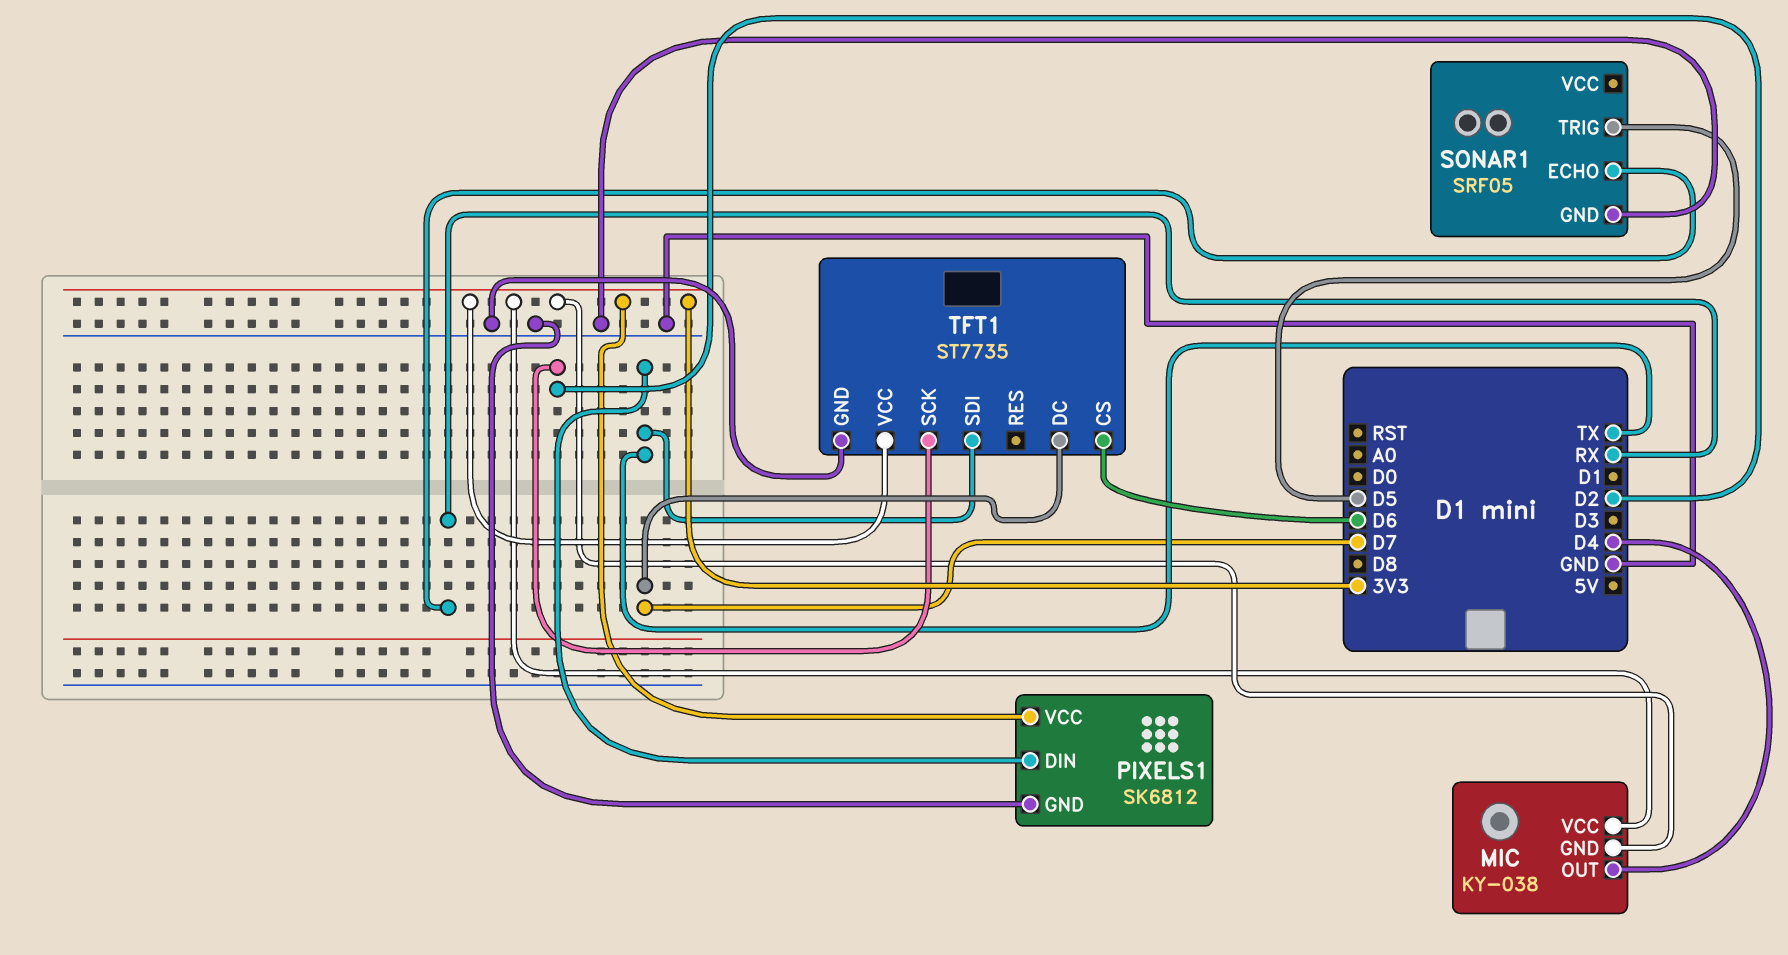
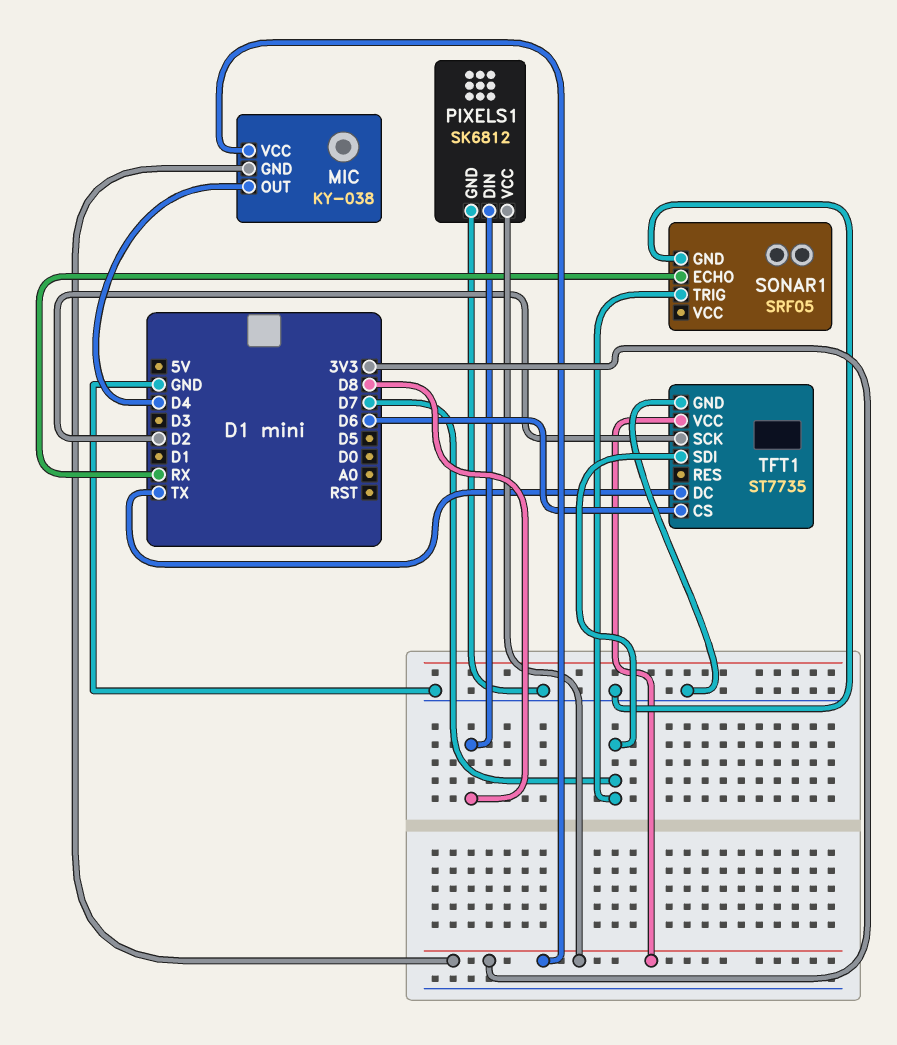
PIXELS1 pin DIN: TX -> D8
SONAR1 pin TRIG: D5 -> D7
TFT1 pin DC: D7 -> TX
TFT1 pin SDI: TX -> D7

